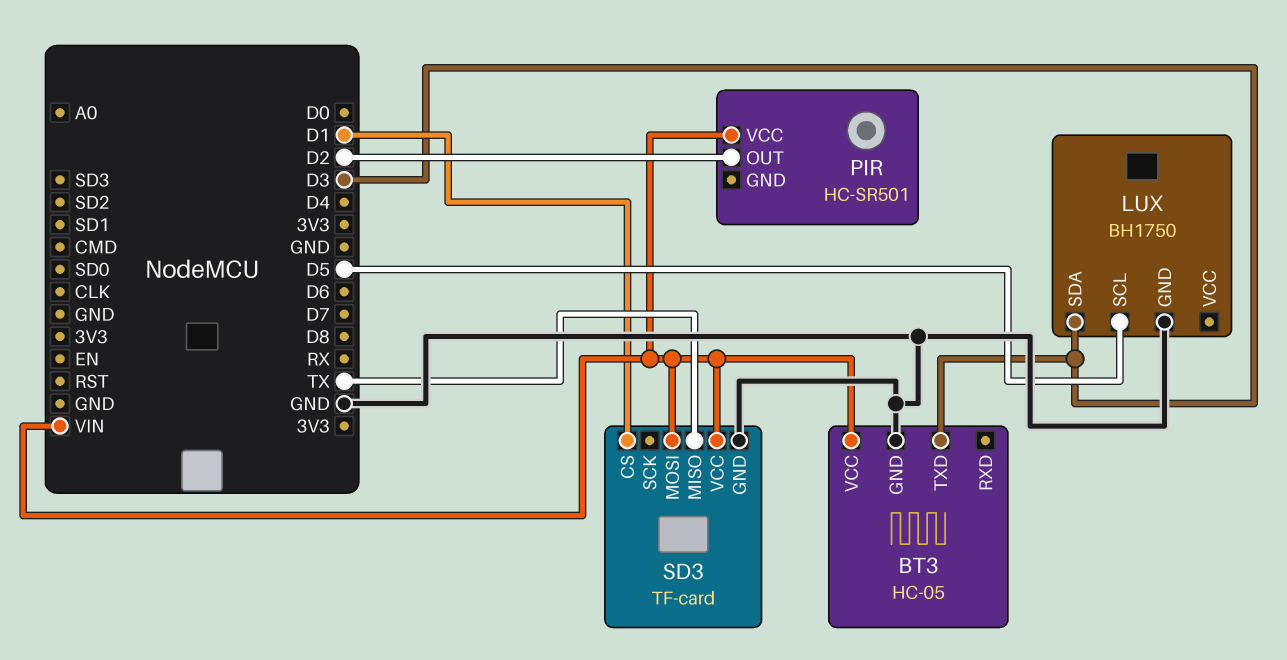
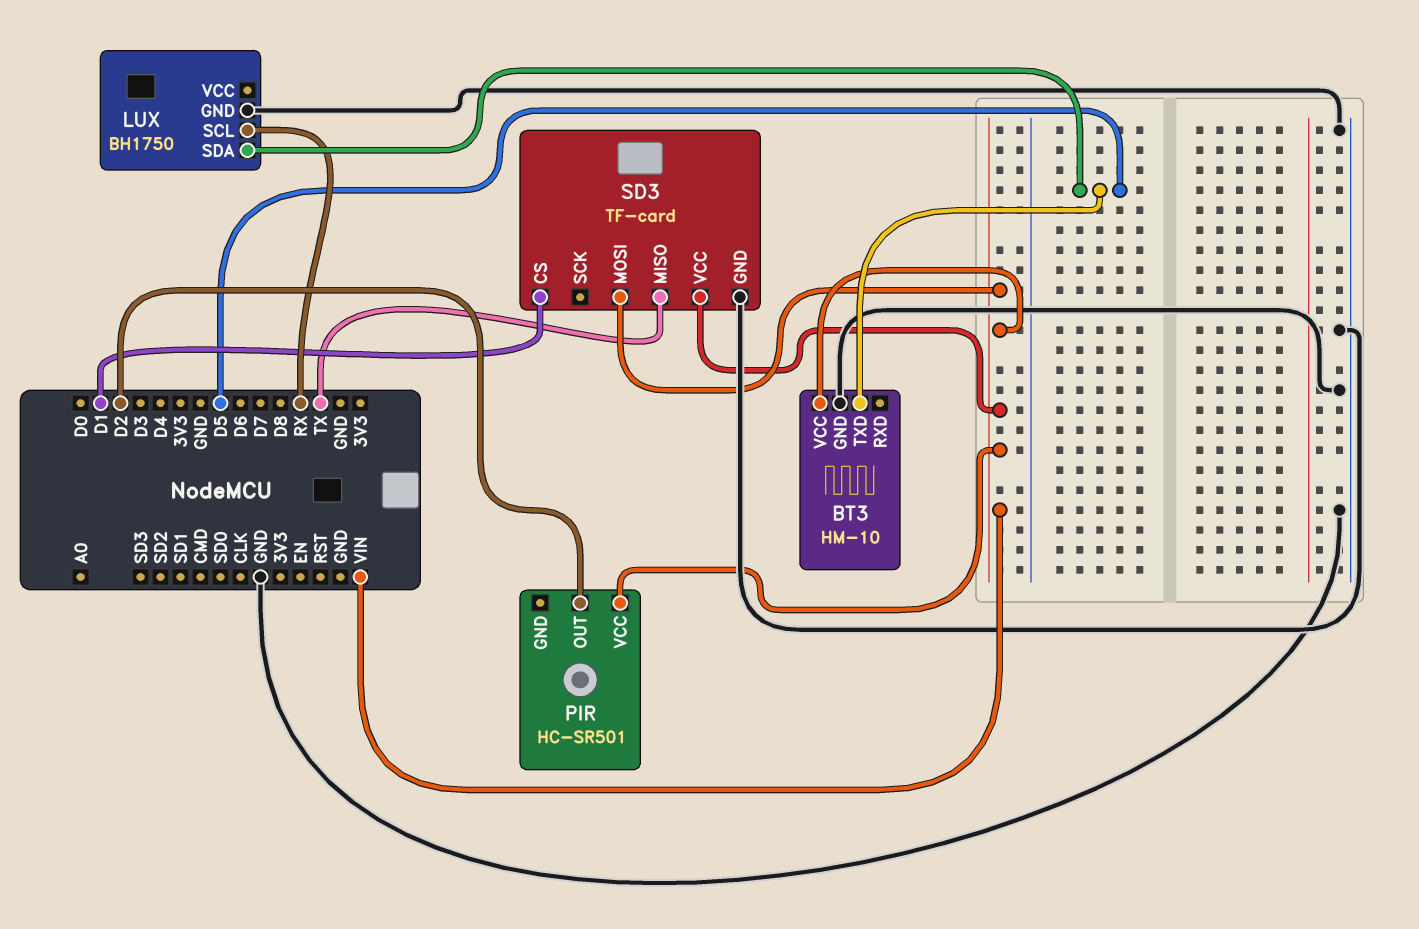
BT3: HC-05 -> HM-10
BT3 pin TXD: D3 -> D5
LUX pin SCL: D5 -> RX
LUX pin SDA: D3 -> D5

